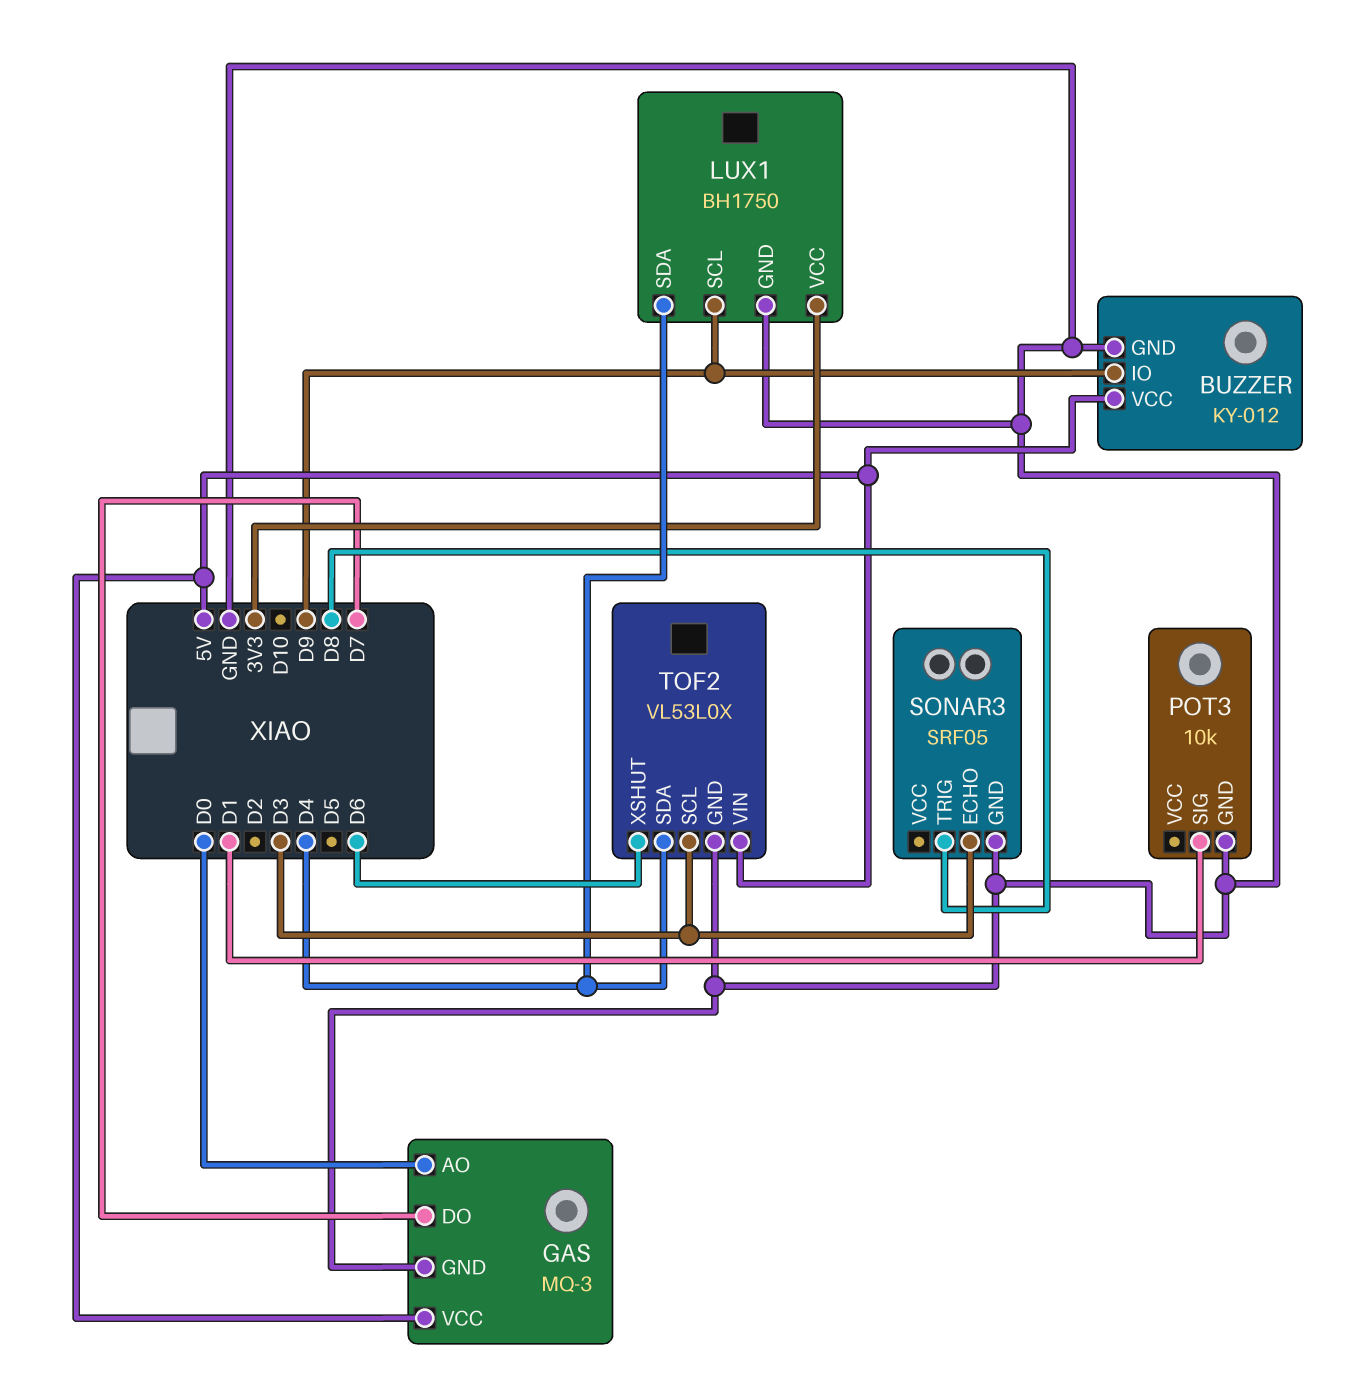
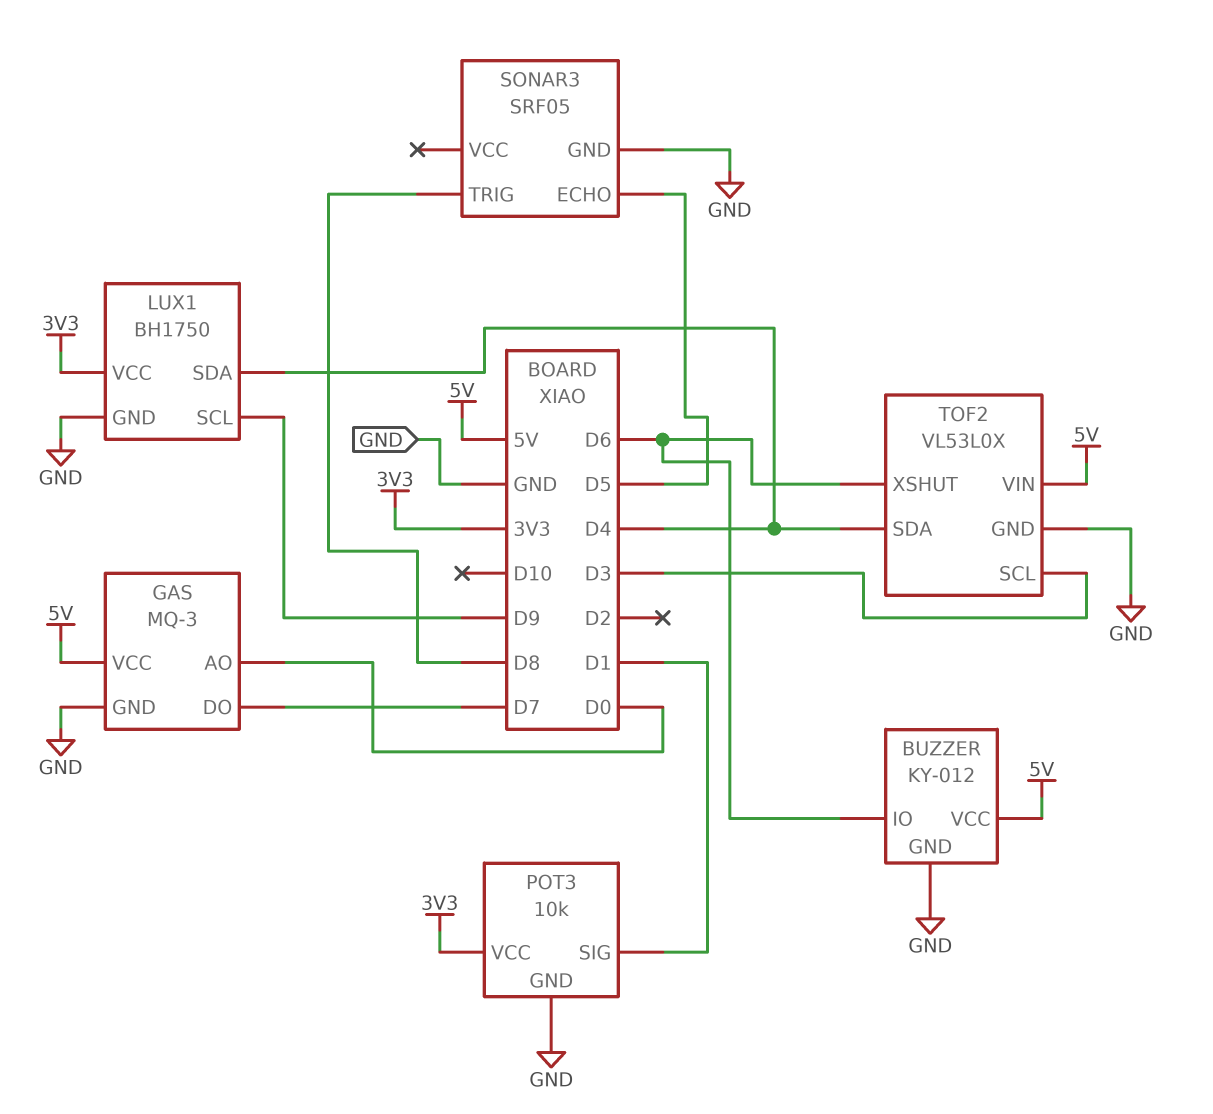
BUZZER pin IO: D9 -> D6
POT3 pin VCC: none -> 3V3
SONAR3 pin ECHO: D3 -> D5

